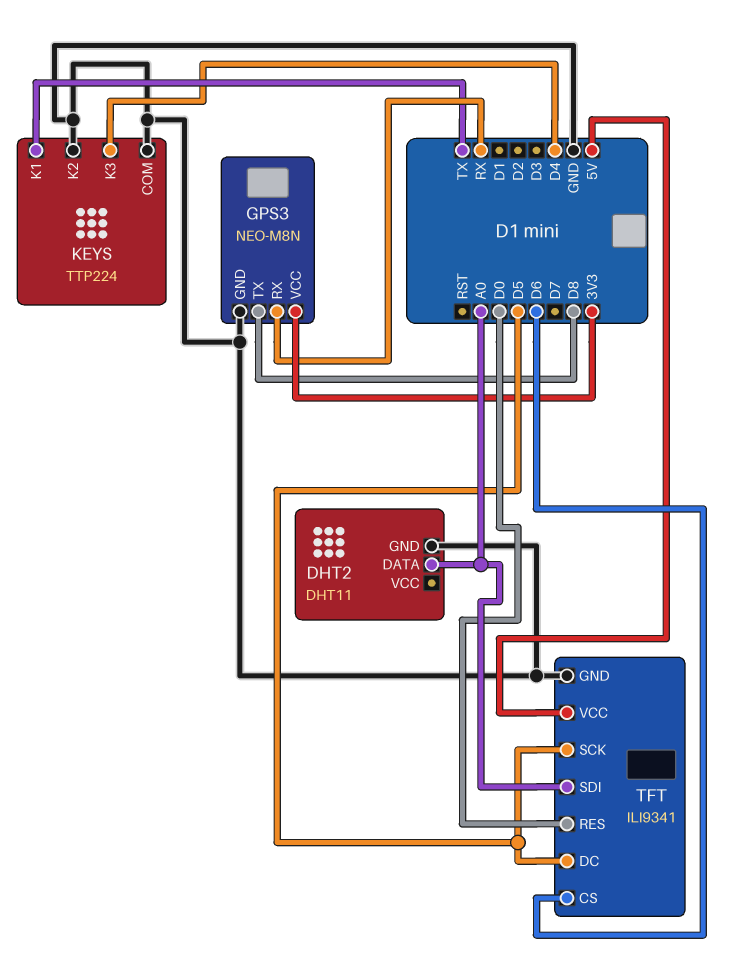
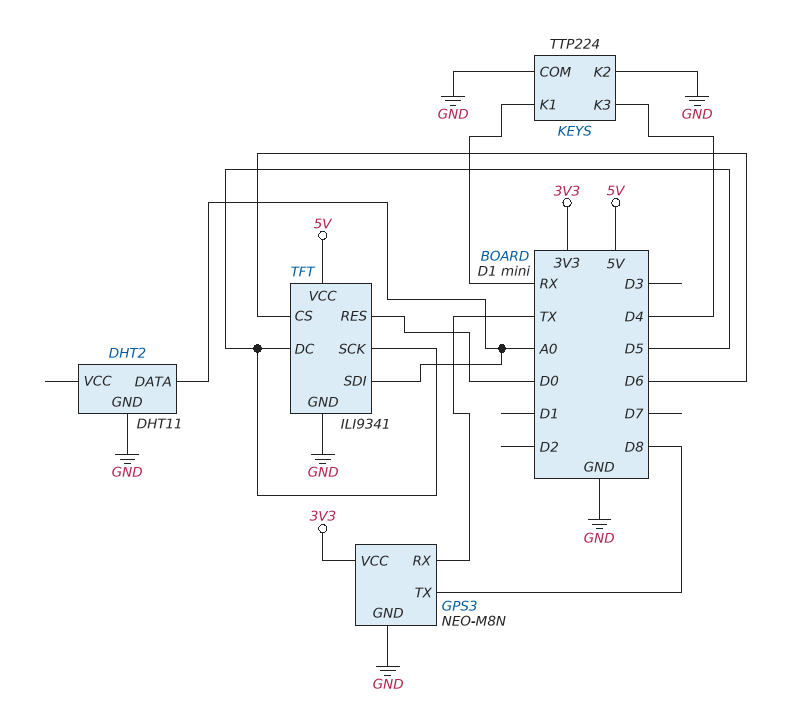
GPS3 pin RX: RX -> TX
KEYS pin K1: TX -> RX

